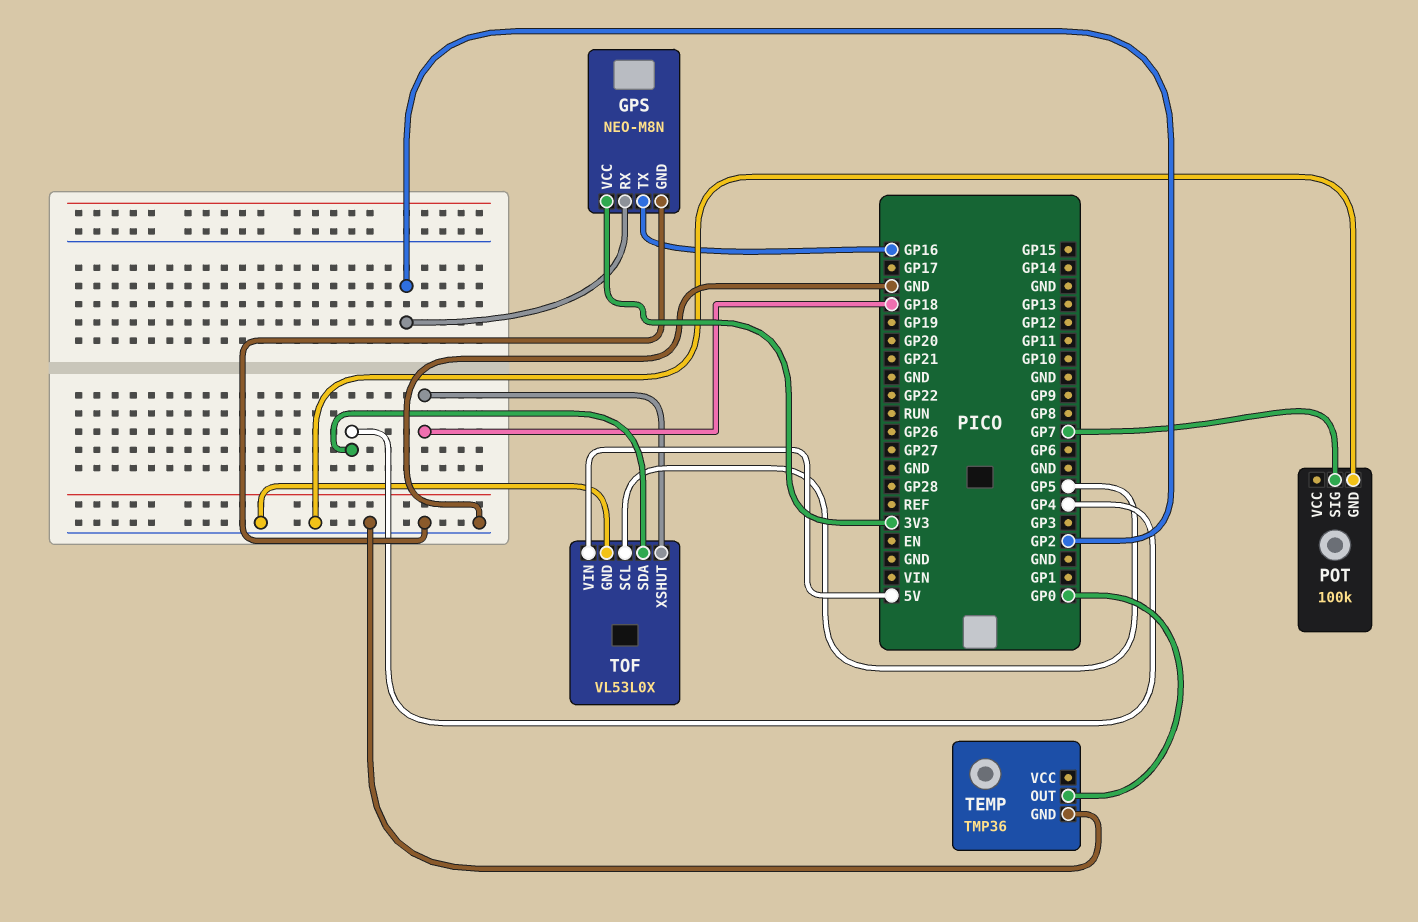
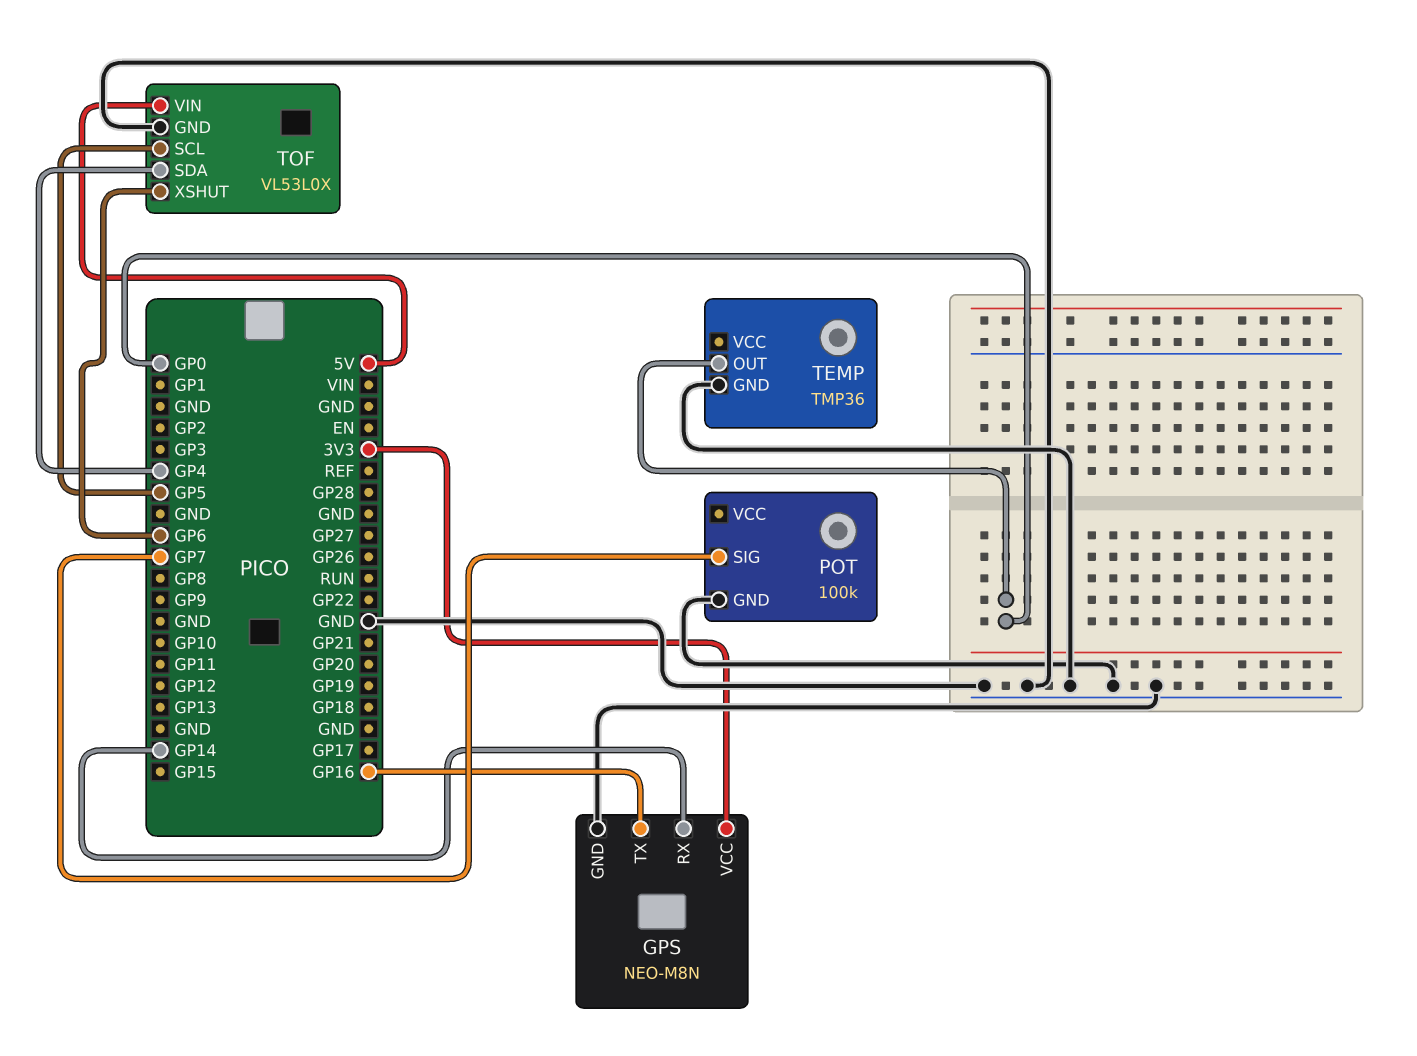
GPS pin RX: GP2 -> GP14
TOF pin XSHUT: GP18 -> GP6

